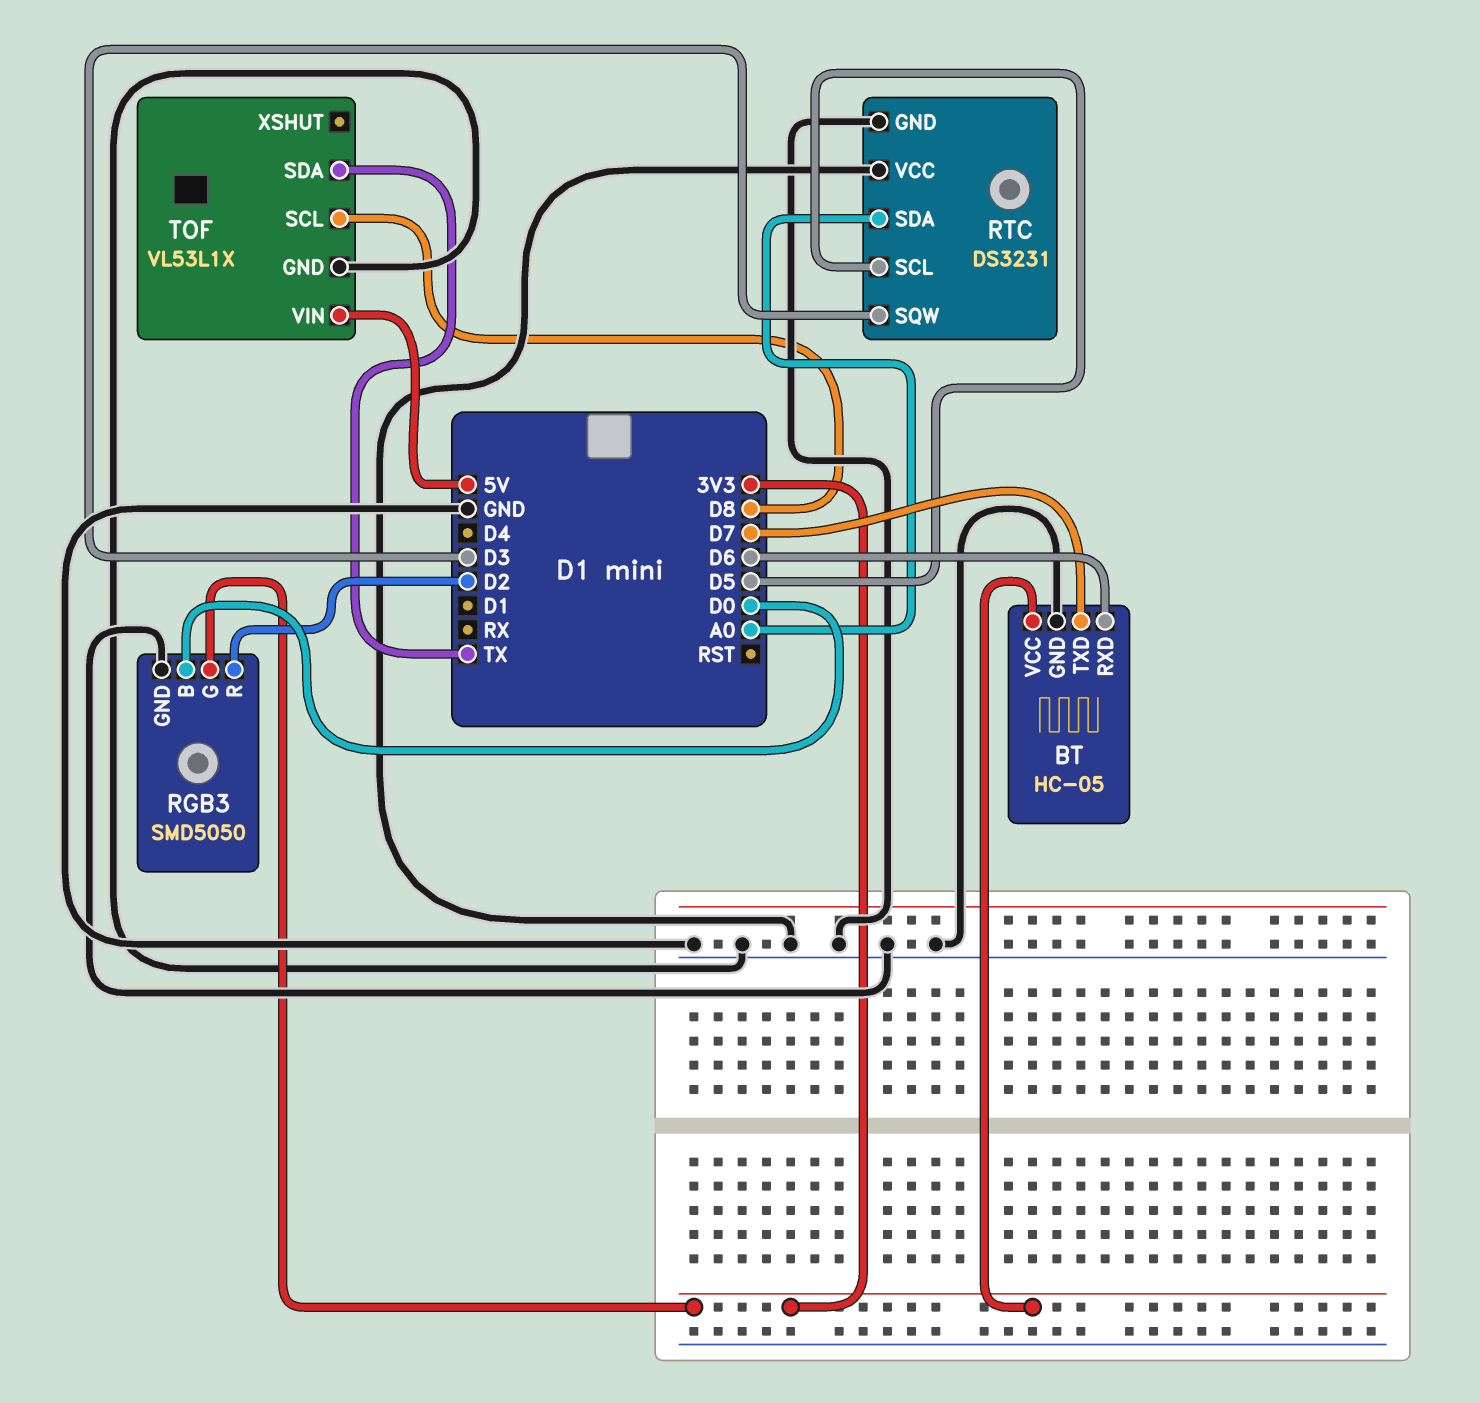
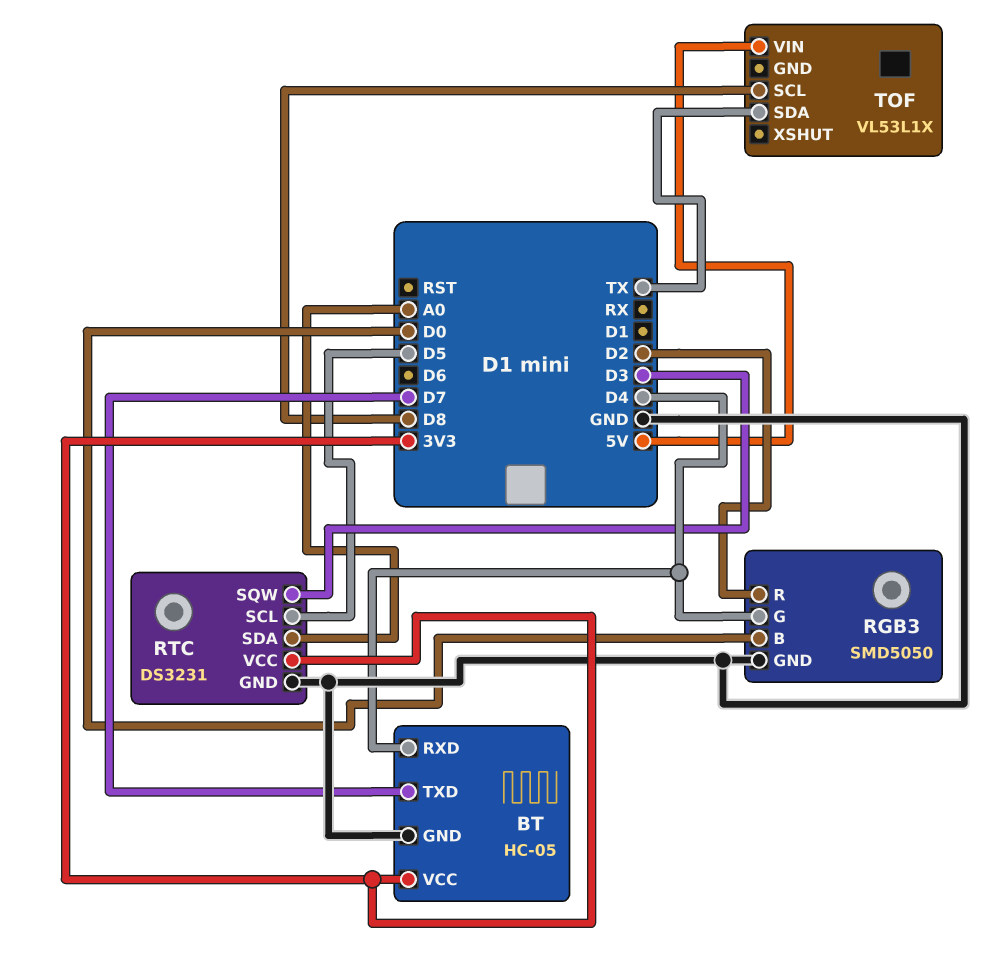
BT pin RXD: D6 -> D4
RGB3 pin G: 3V3 -> D4
RTC pin VCC: GND -> 3V3
TOF pin GND: GND -> none

